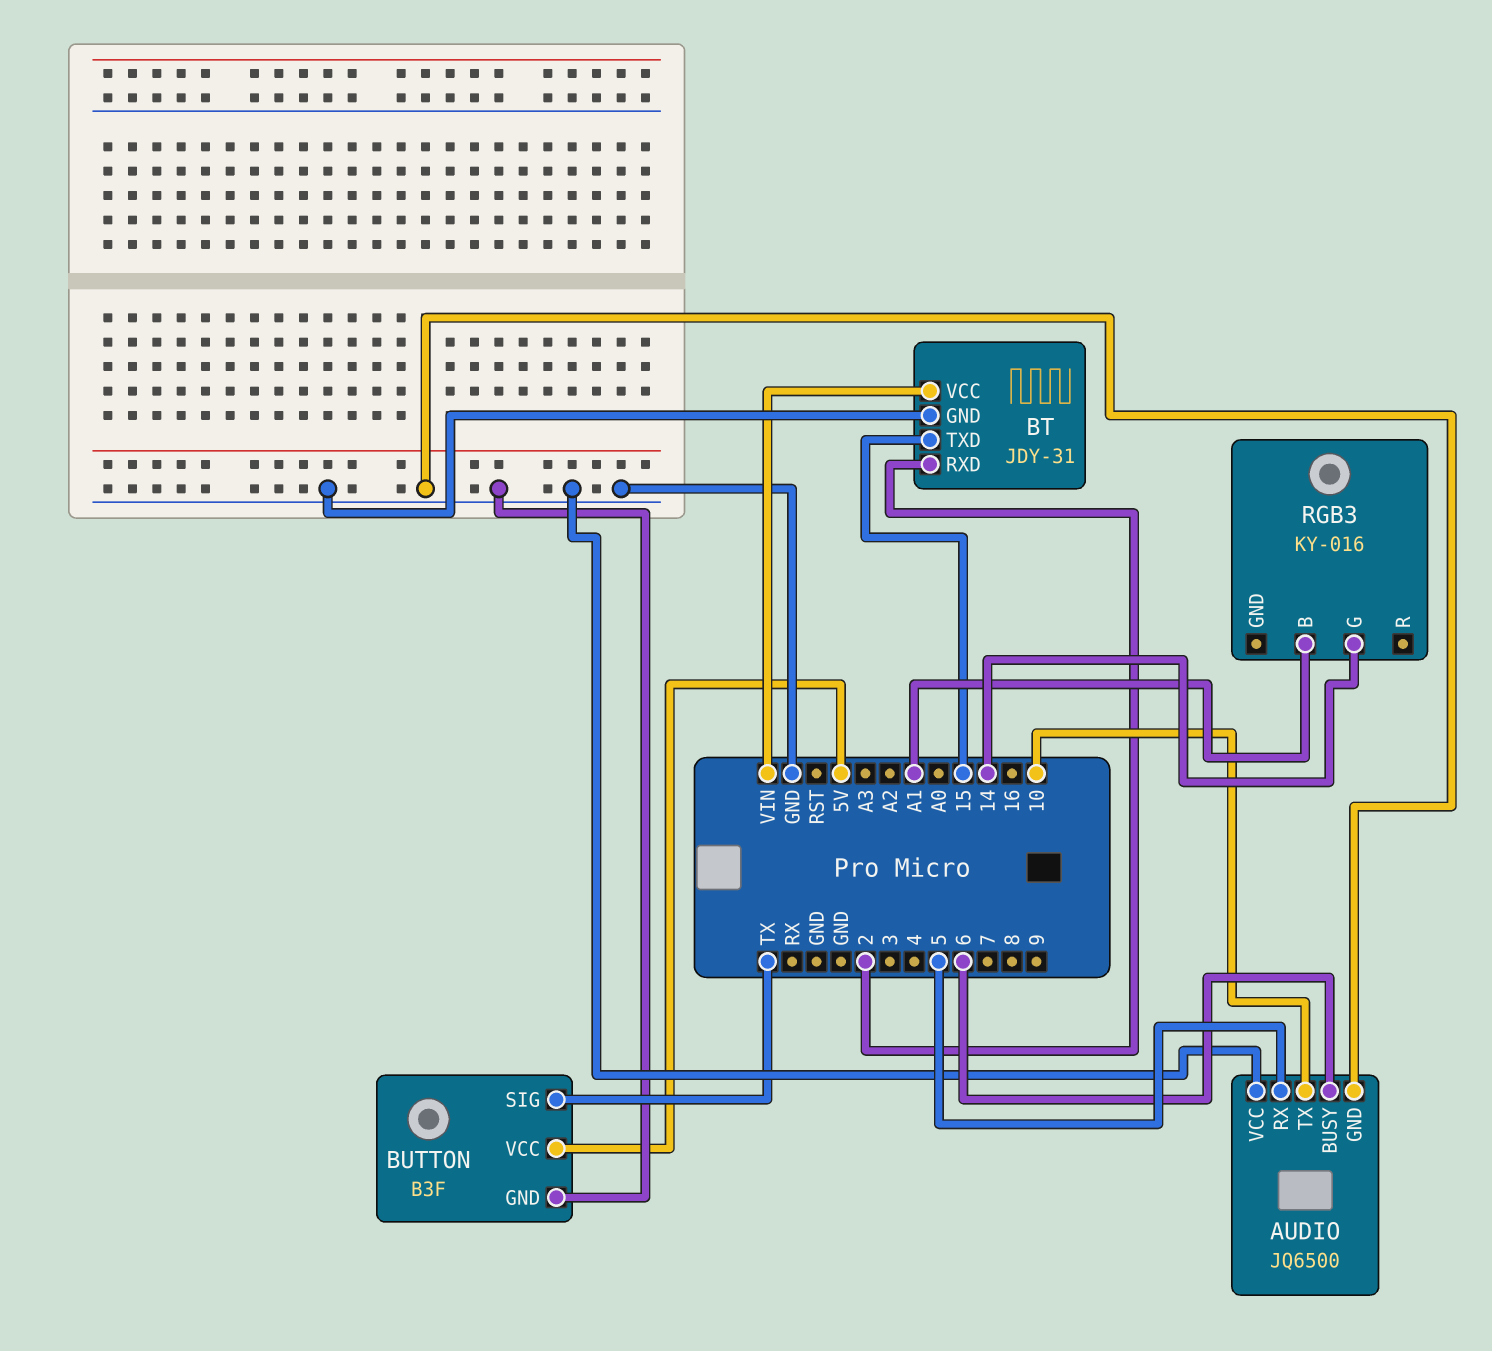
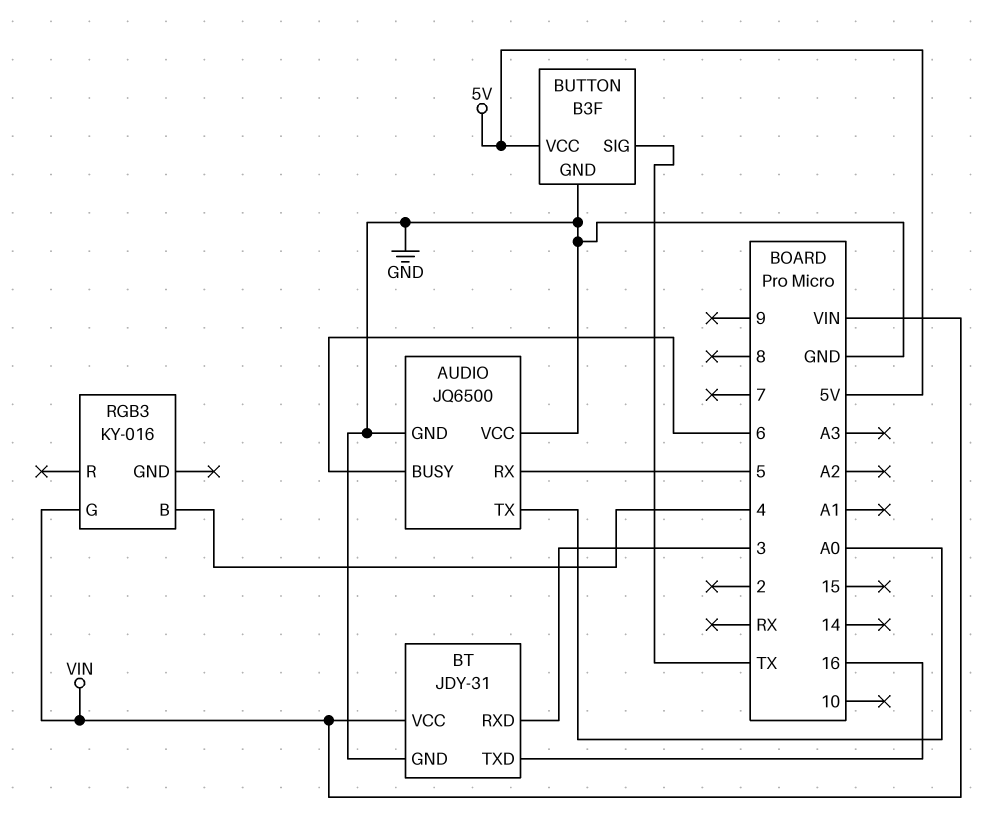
AUDIO pin TX: 10 -> A0
BT pin RXD: 2 -> 3
BT pin TXD: 15 -> 16
RGB3 pin B: A1 -> 4
RGB3 pin G: 14 -> VIN

